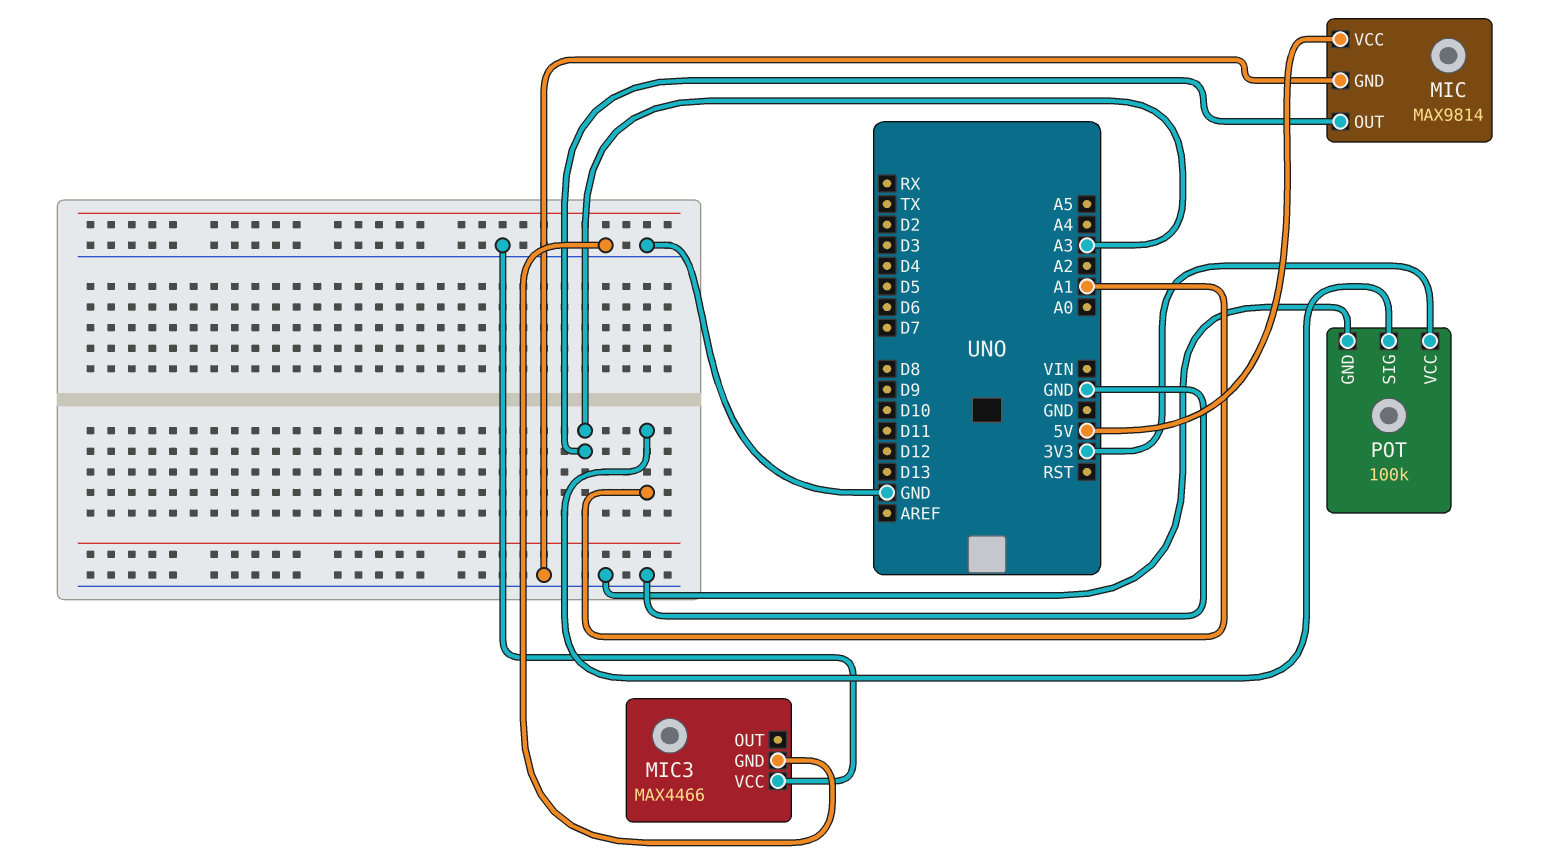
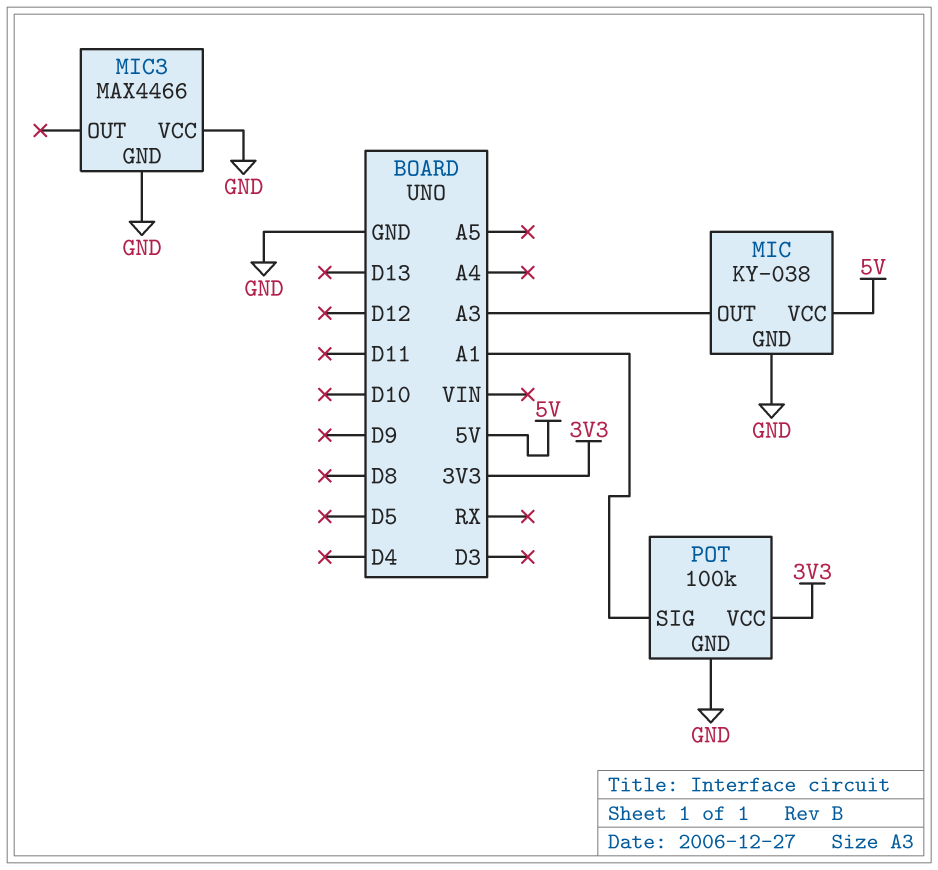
MIC: MAX9814 -> KY-038

